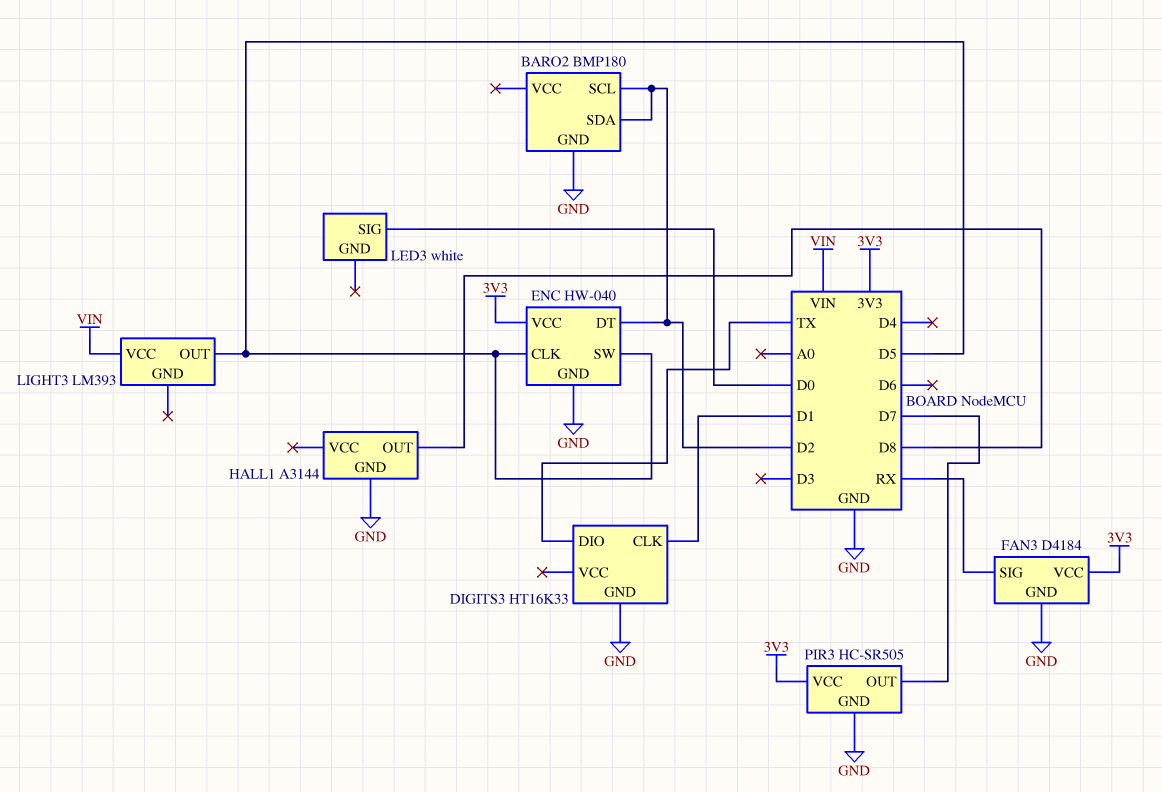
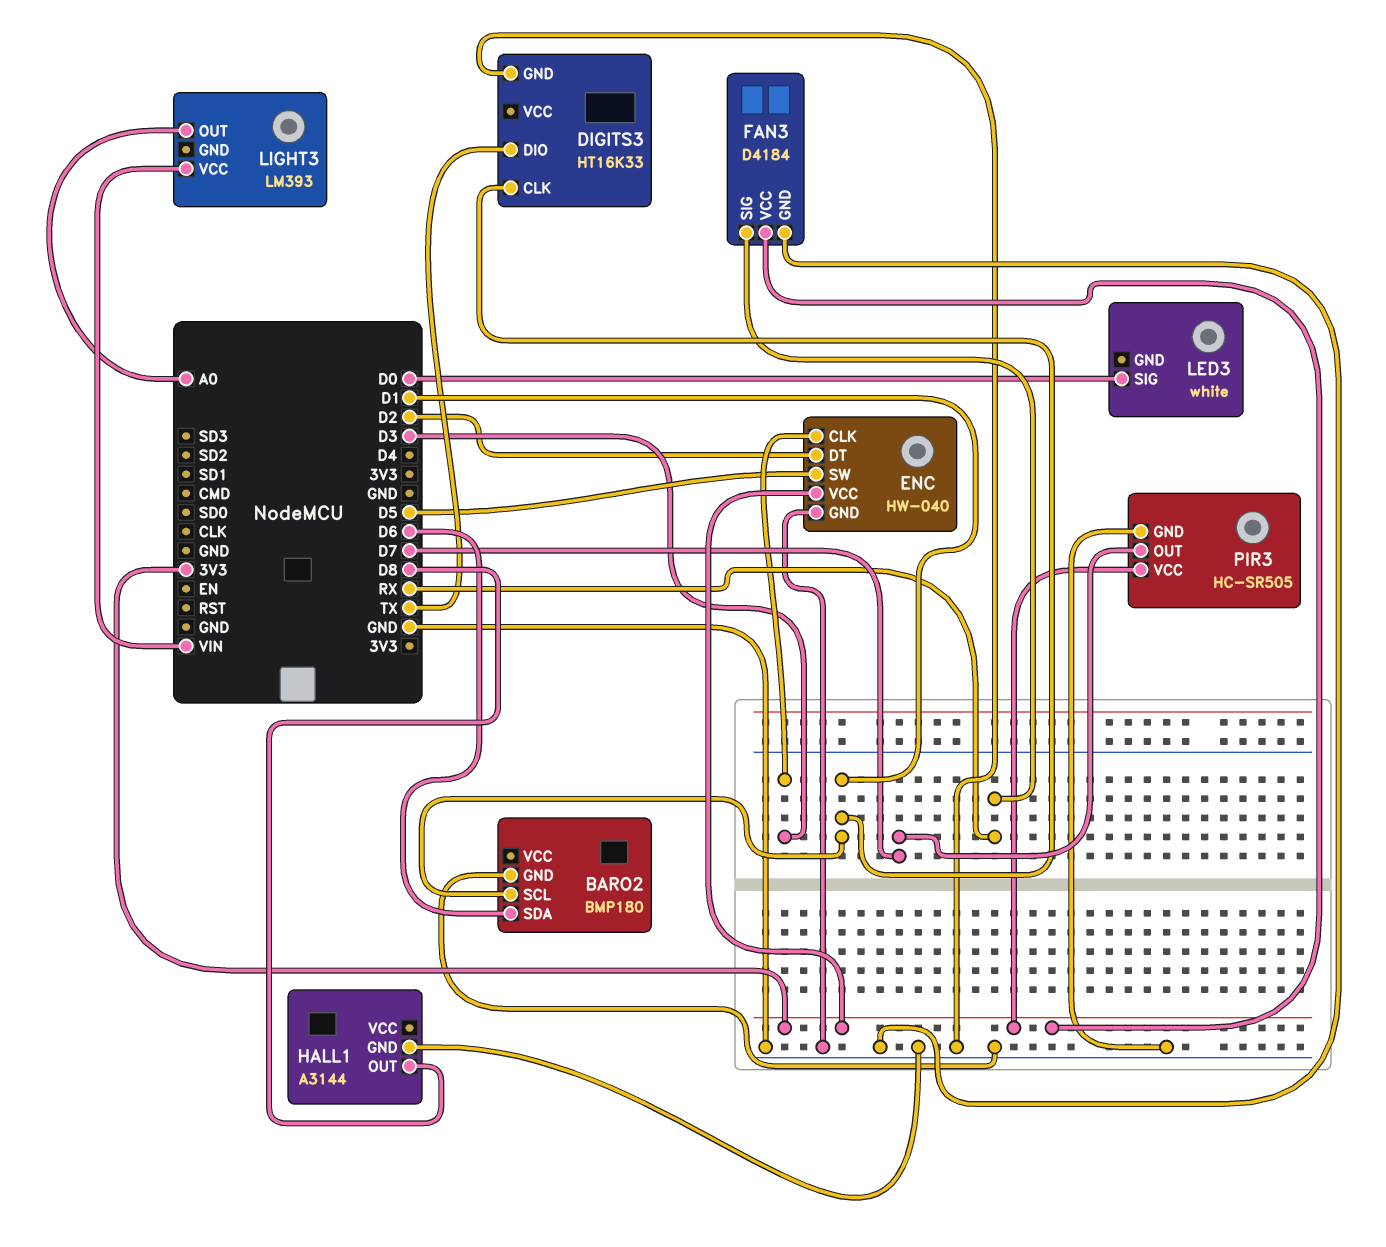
BARO2 pin SCL: D2 -> D1
BARO2 pin SDA: D2 -> D6
ENC pin CLK: D5 -> D3
LIGHT3 pin OUT: D5 -> A0

